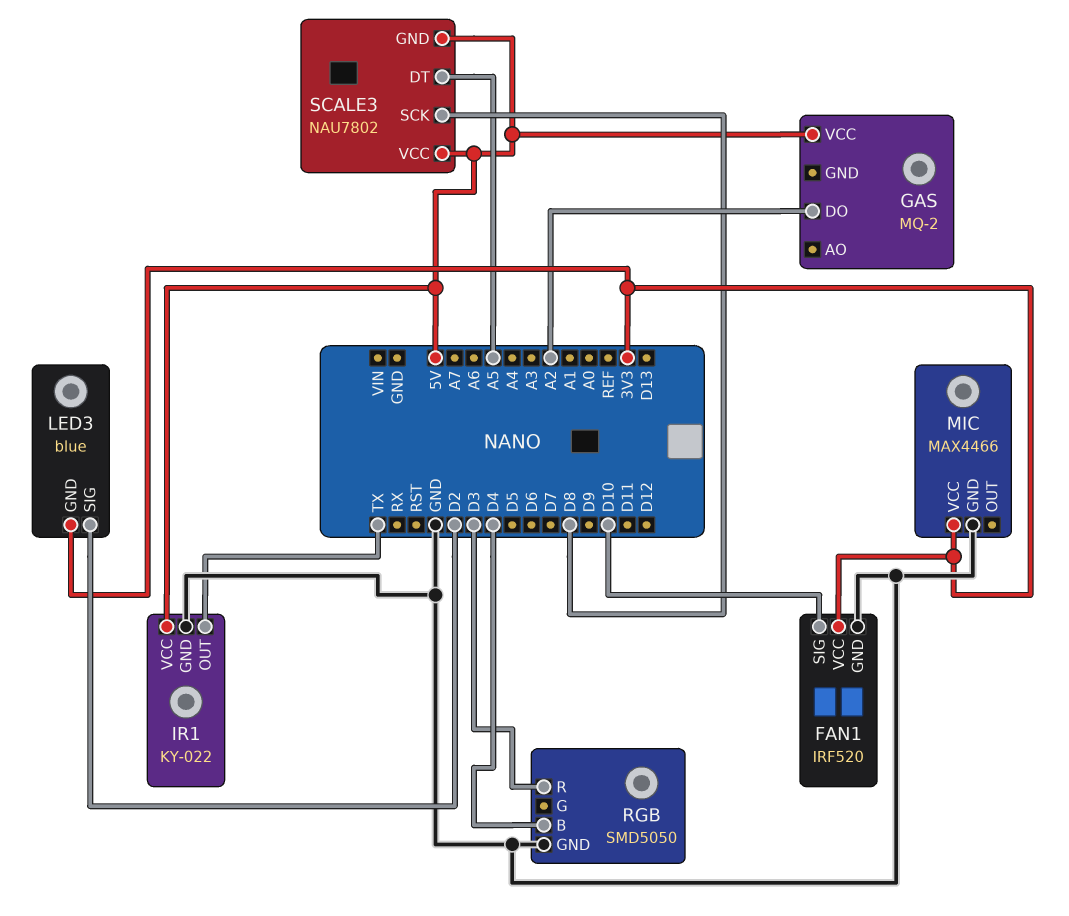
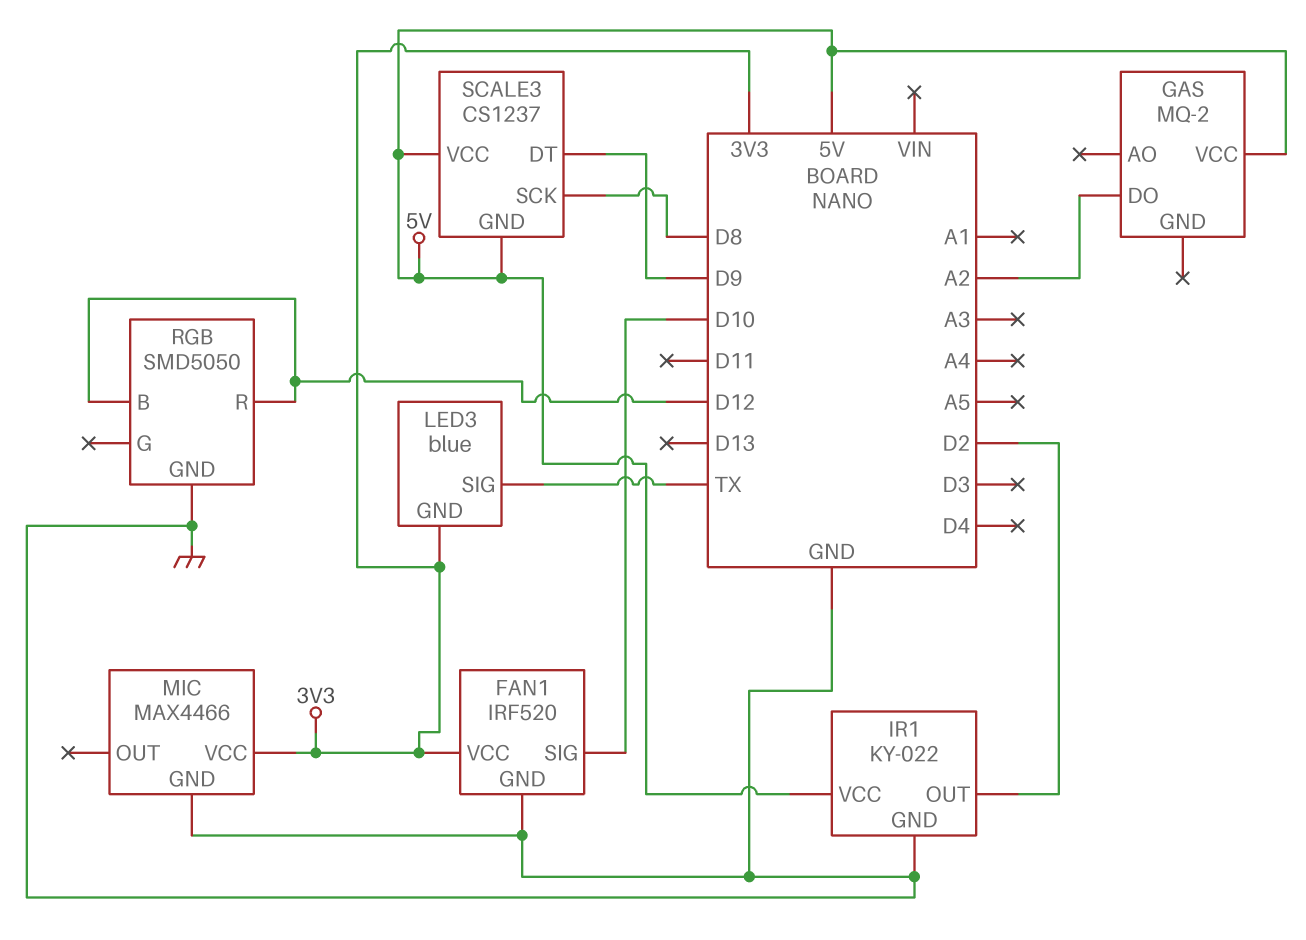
IR1 pin OUT: TX -> D2
LED3 pin SIG: D2 -> TX
RGB pin B: D4 -> D12
RGB pin R: D3 -> D12
SCALE3: NAU7802 -> CS1237
SCALE3 pin DT: A5 -> D9

